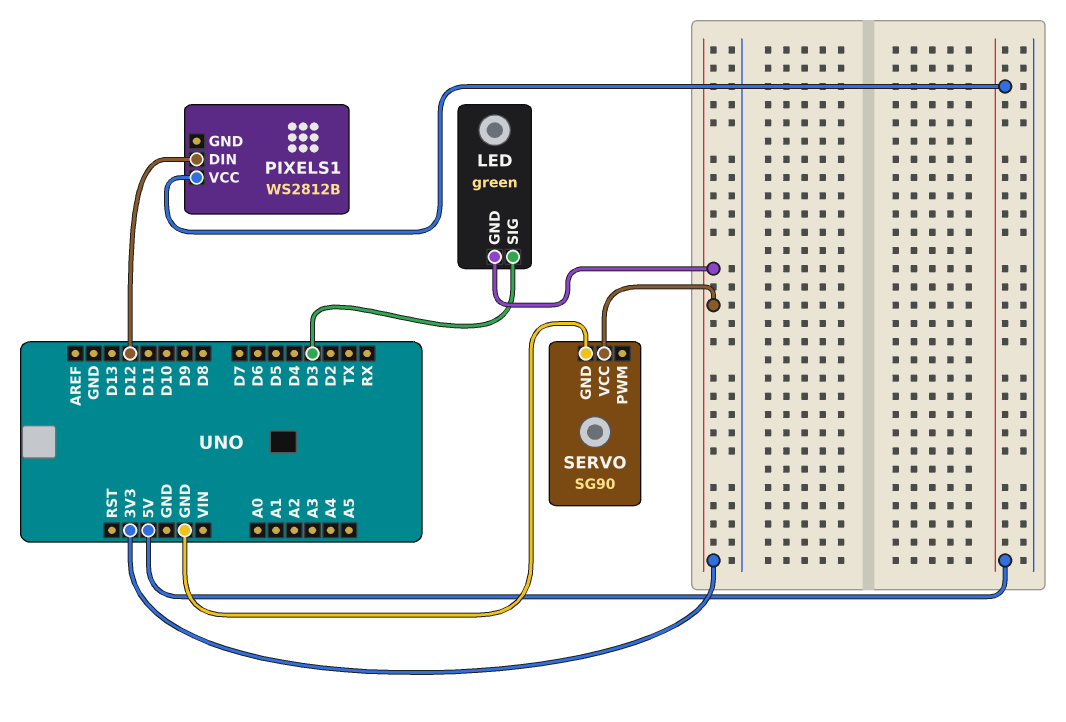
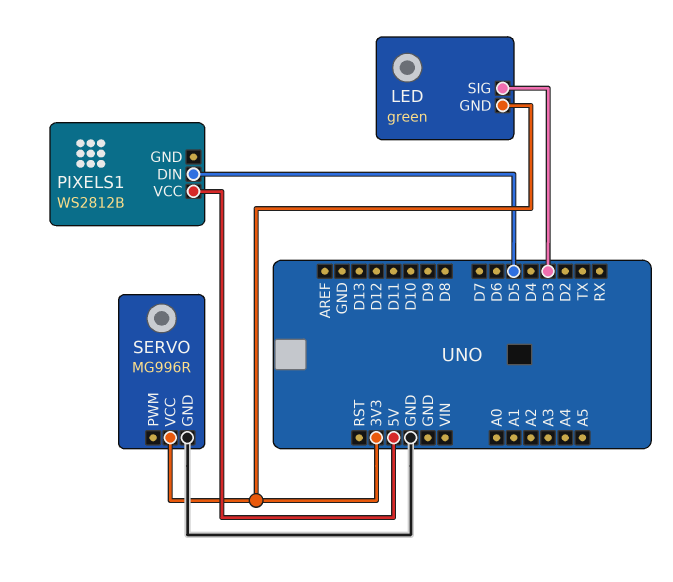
PIXELS1 pin DIN: D12 -> D5
SERVO: SG90 -> MG996R

